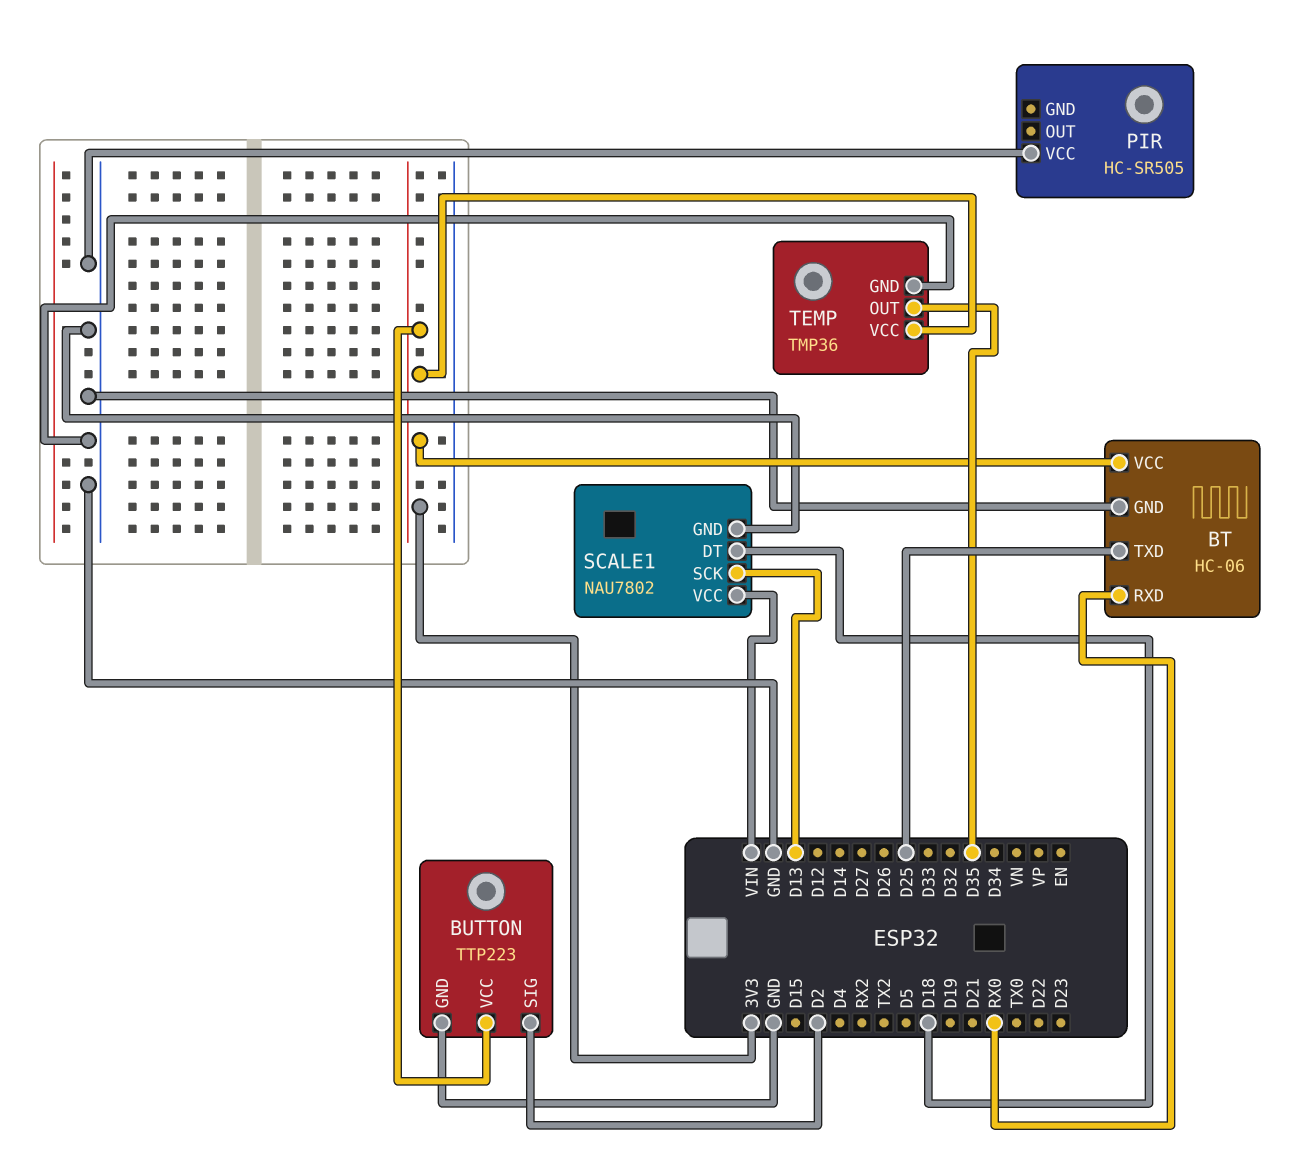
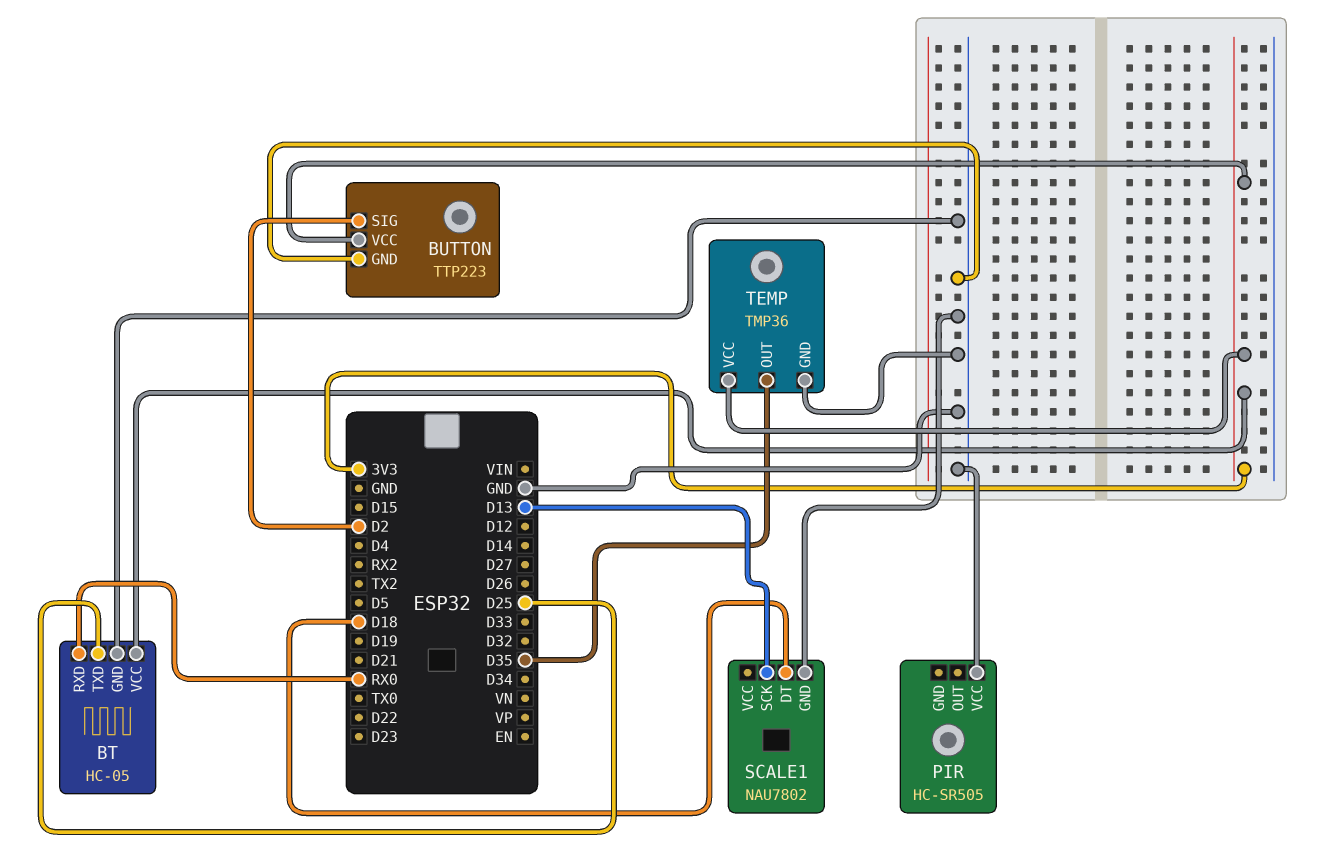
BT: HC-06 -> HC-05
SCALE1 pin VCC: VIN -> none

